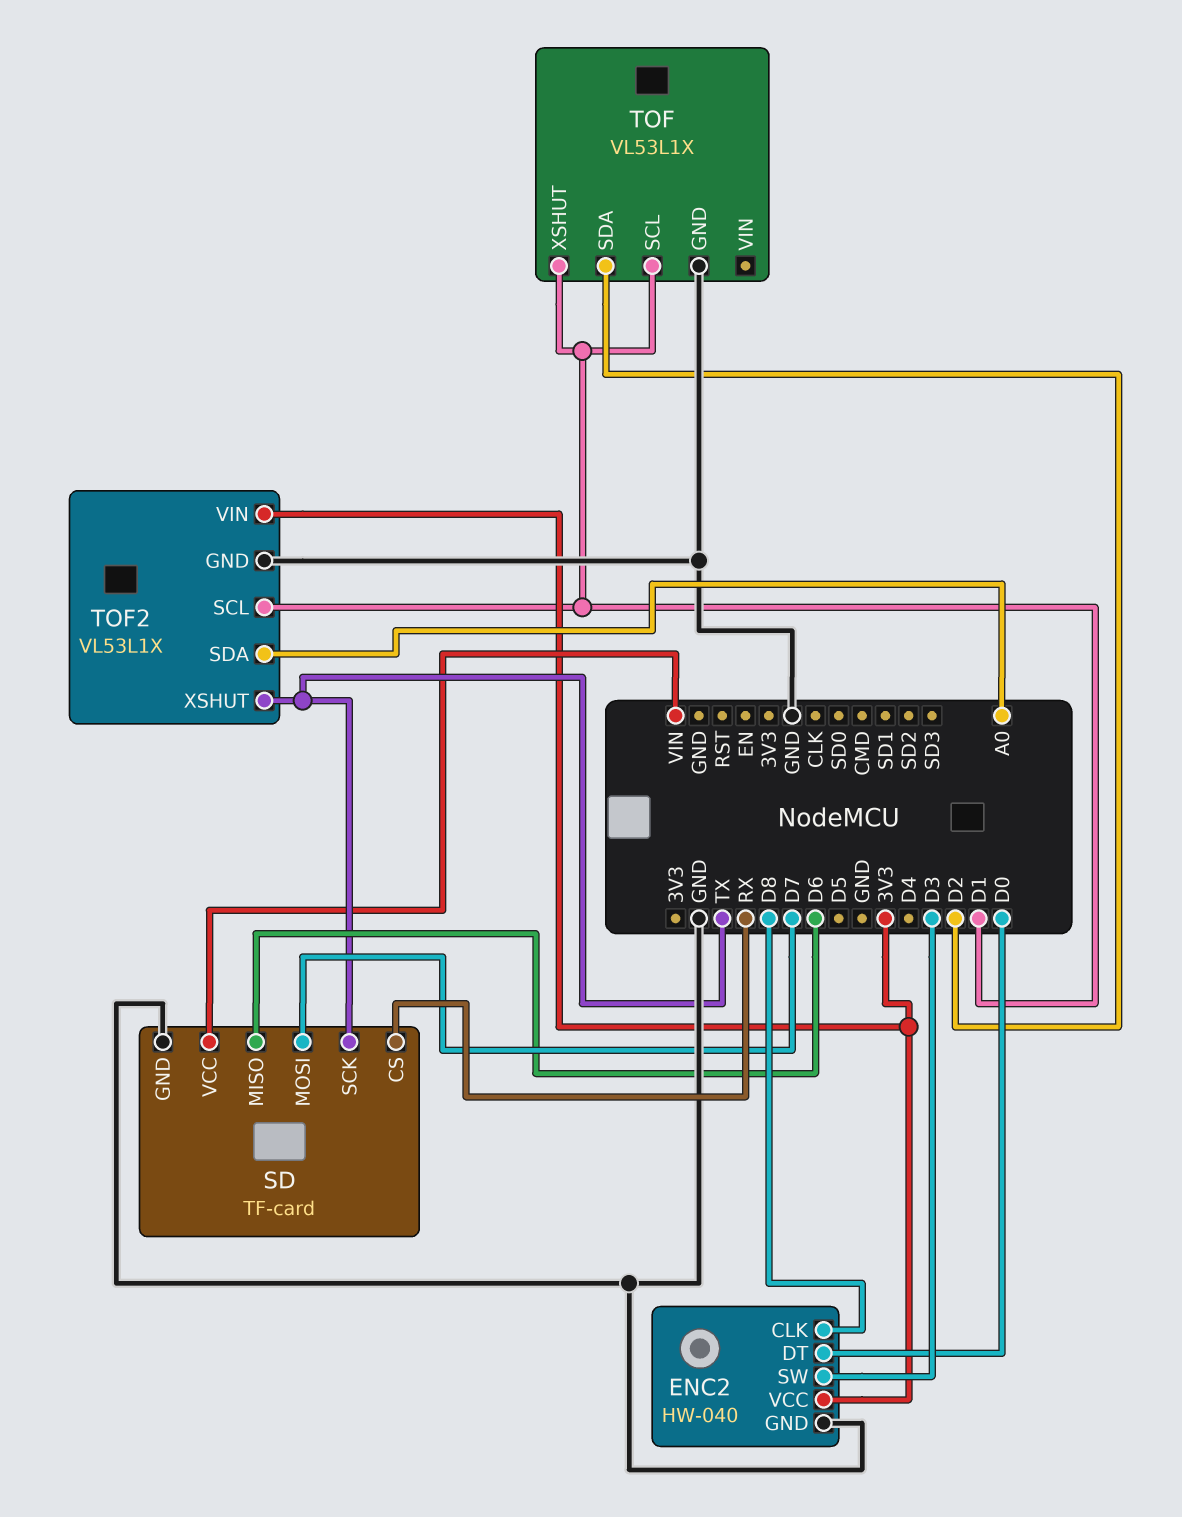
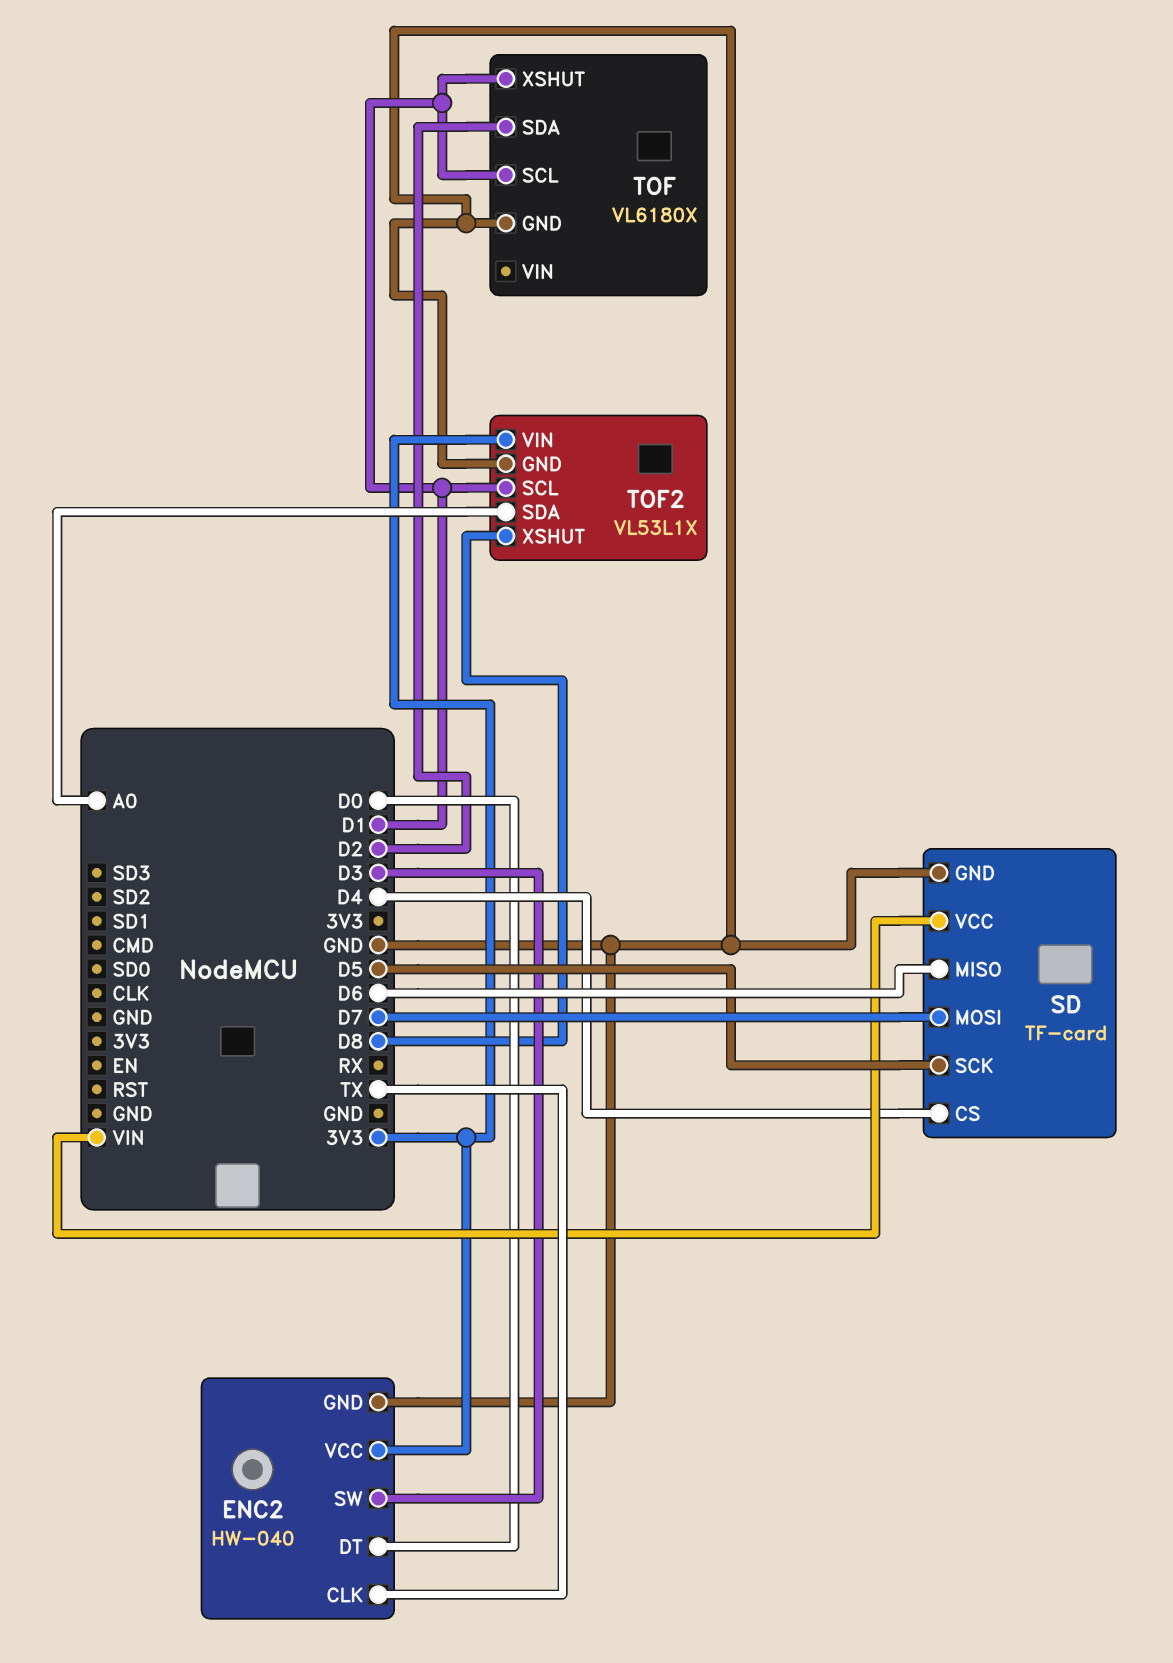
ENC2 pin CLK: D8 -> TX
SD pin CS: RX -> D4
SD pin SCK: TX -> D5
TOF: VL53L1X -> VL6180X
TOF2 pin XSHUT: TX -> D8

